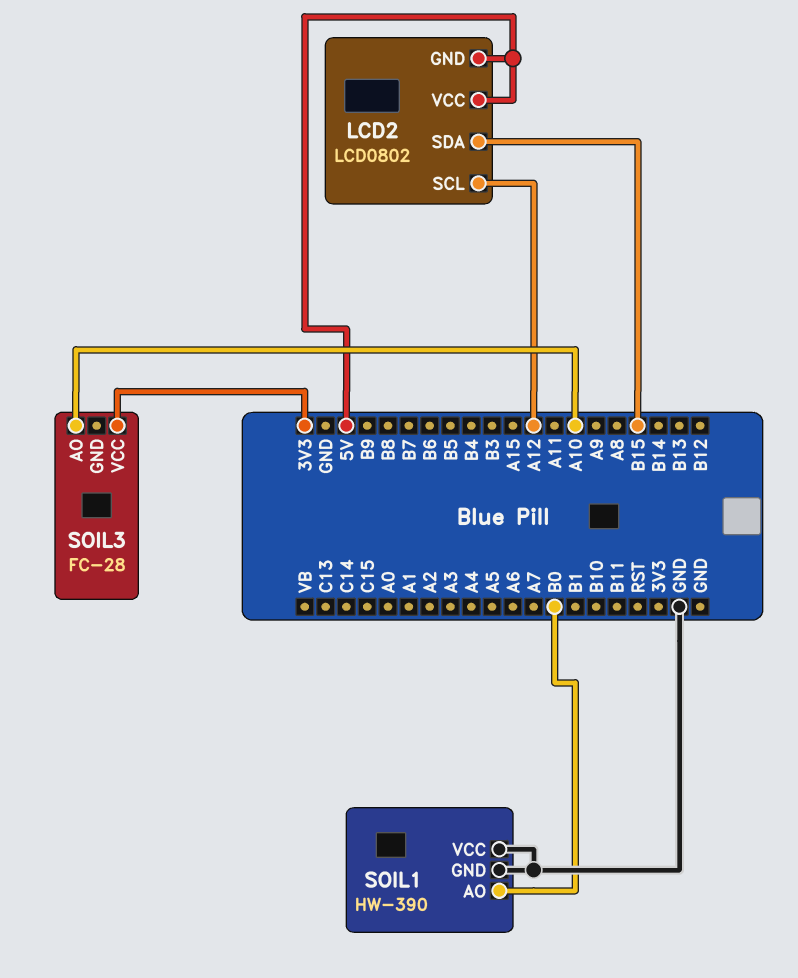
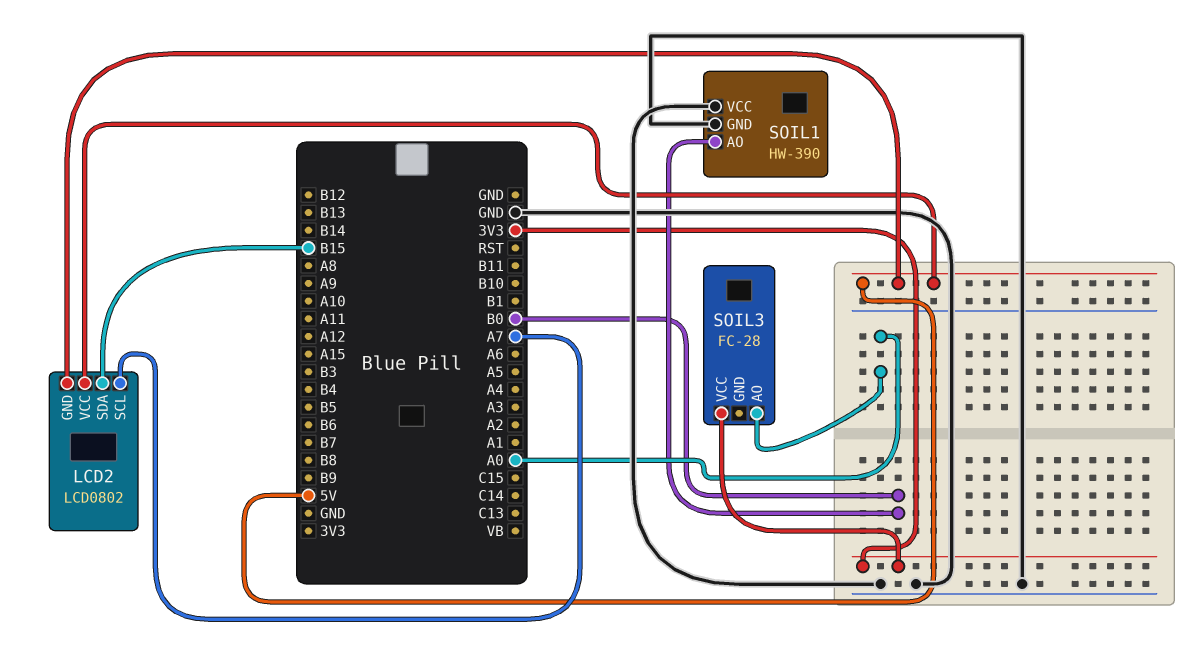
LCD2 pin SCL: A12 -> A7
SOIL3 pin AO: A10 -> A0

